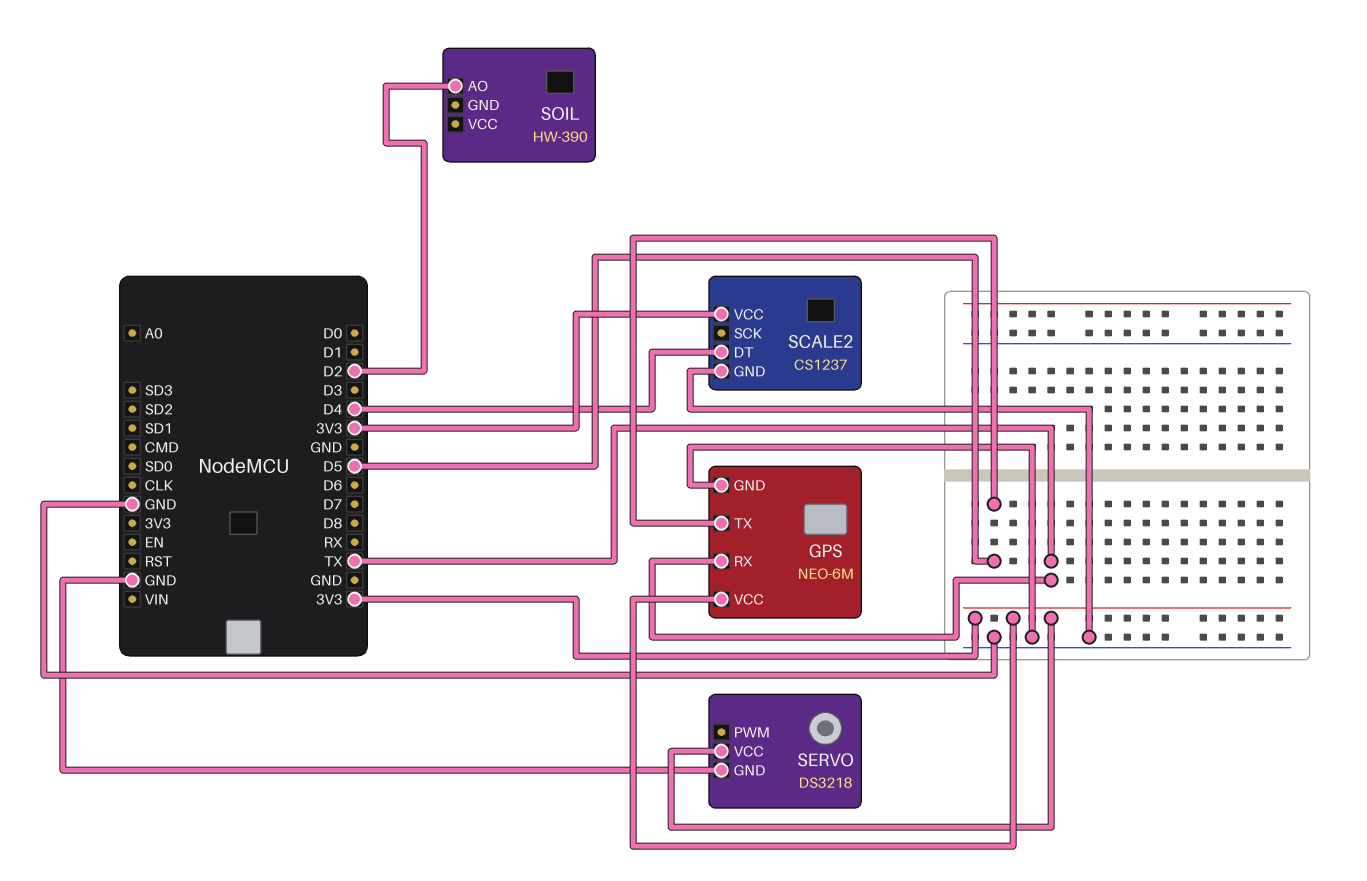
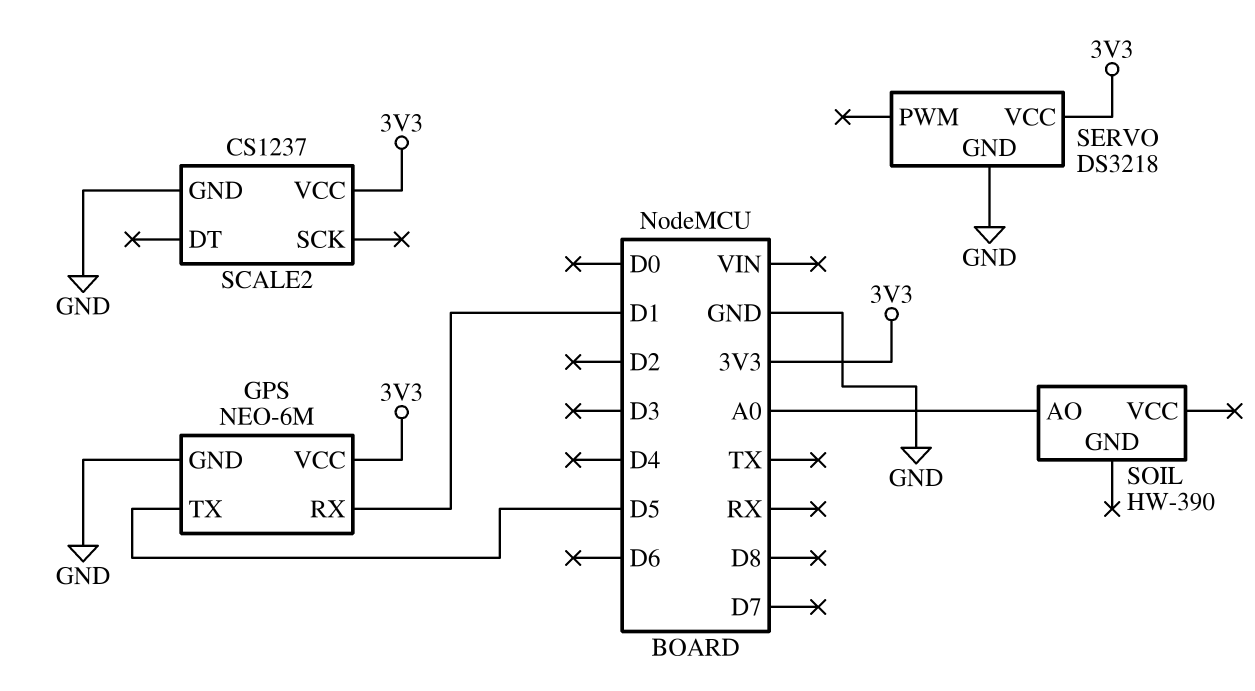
GPS pin RX: TX -> D1
SCALE2 pin DT: D4 -> none
SOIL pin AO: D2 -> A0

